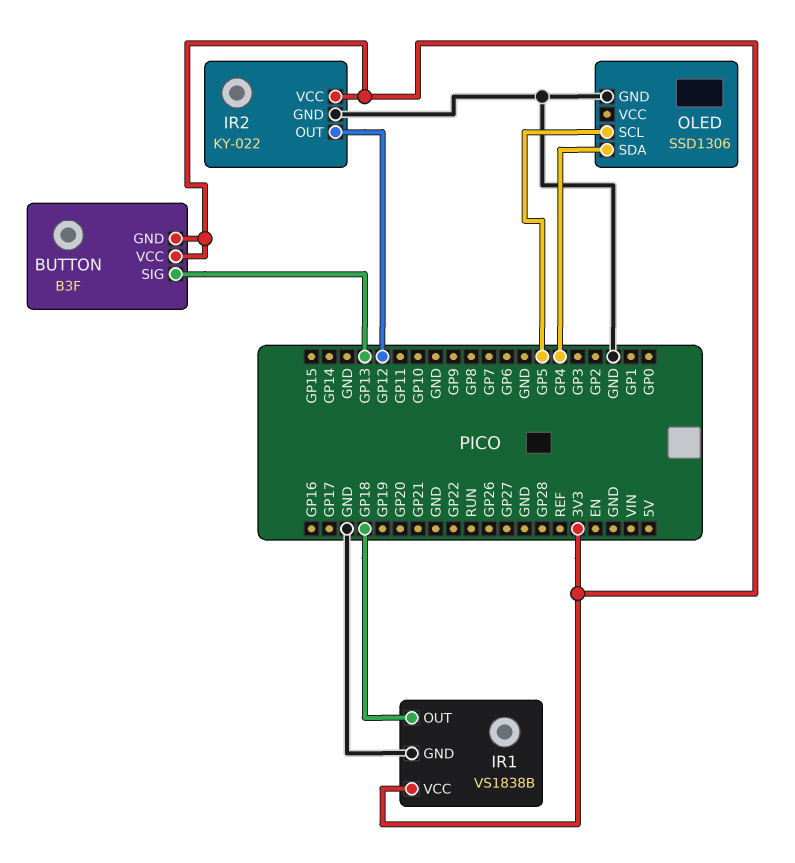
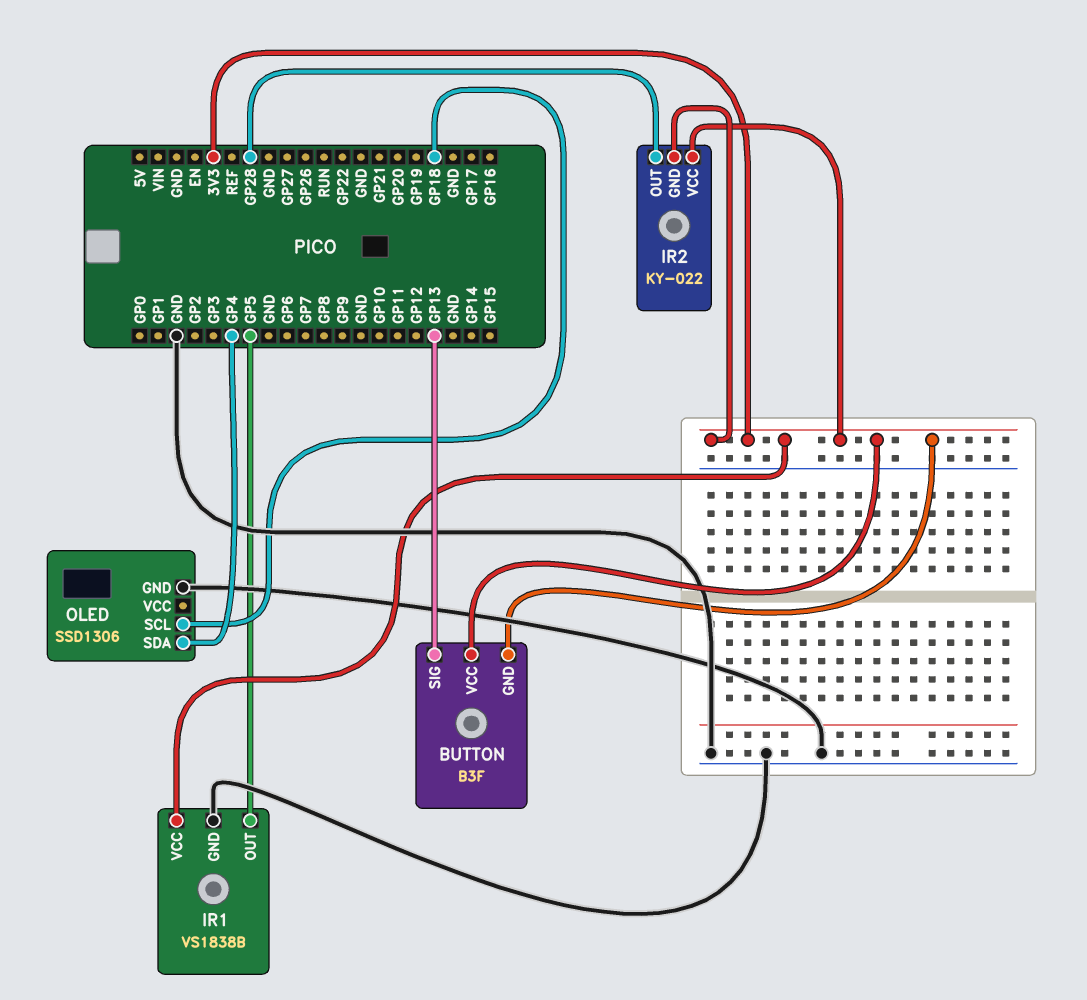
IR1 pin OUT: GP18 -> GP5
IR2 pin GND: GND -> 3V3
IR2 pin OUT: GP12 -> GP28
OLED pin SCL: GP5 -> GP18

